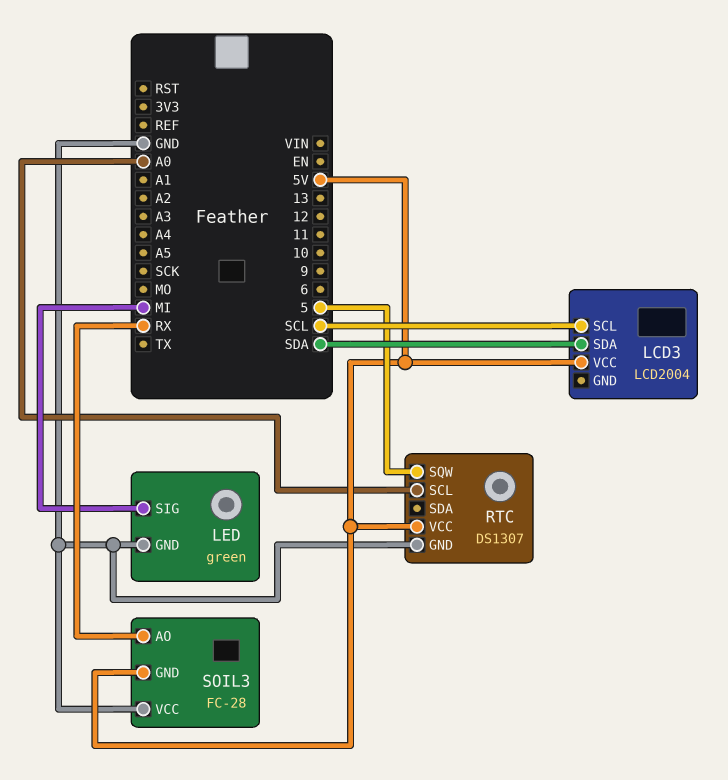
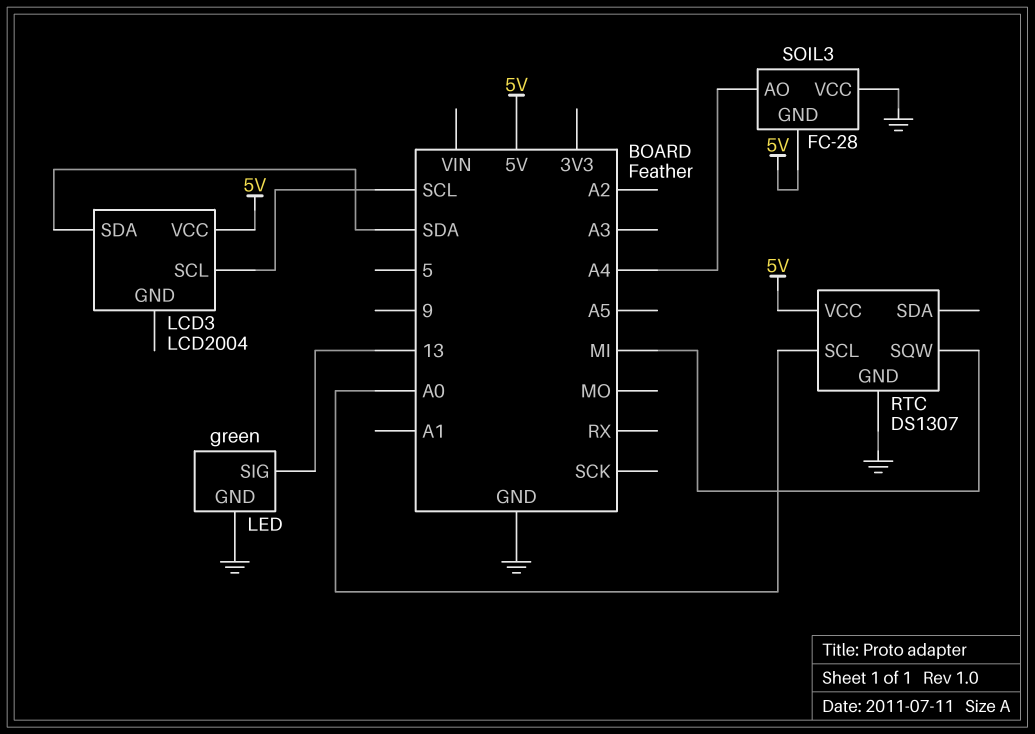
LED pin SIG: MI -> 13
RTC pin SQW: 5 -> MI
SOIL3 pin AO: RX -> A4

